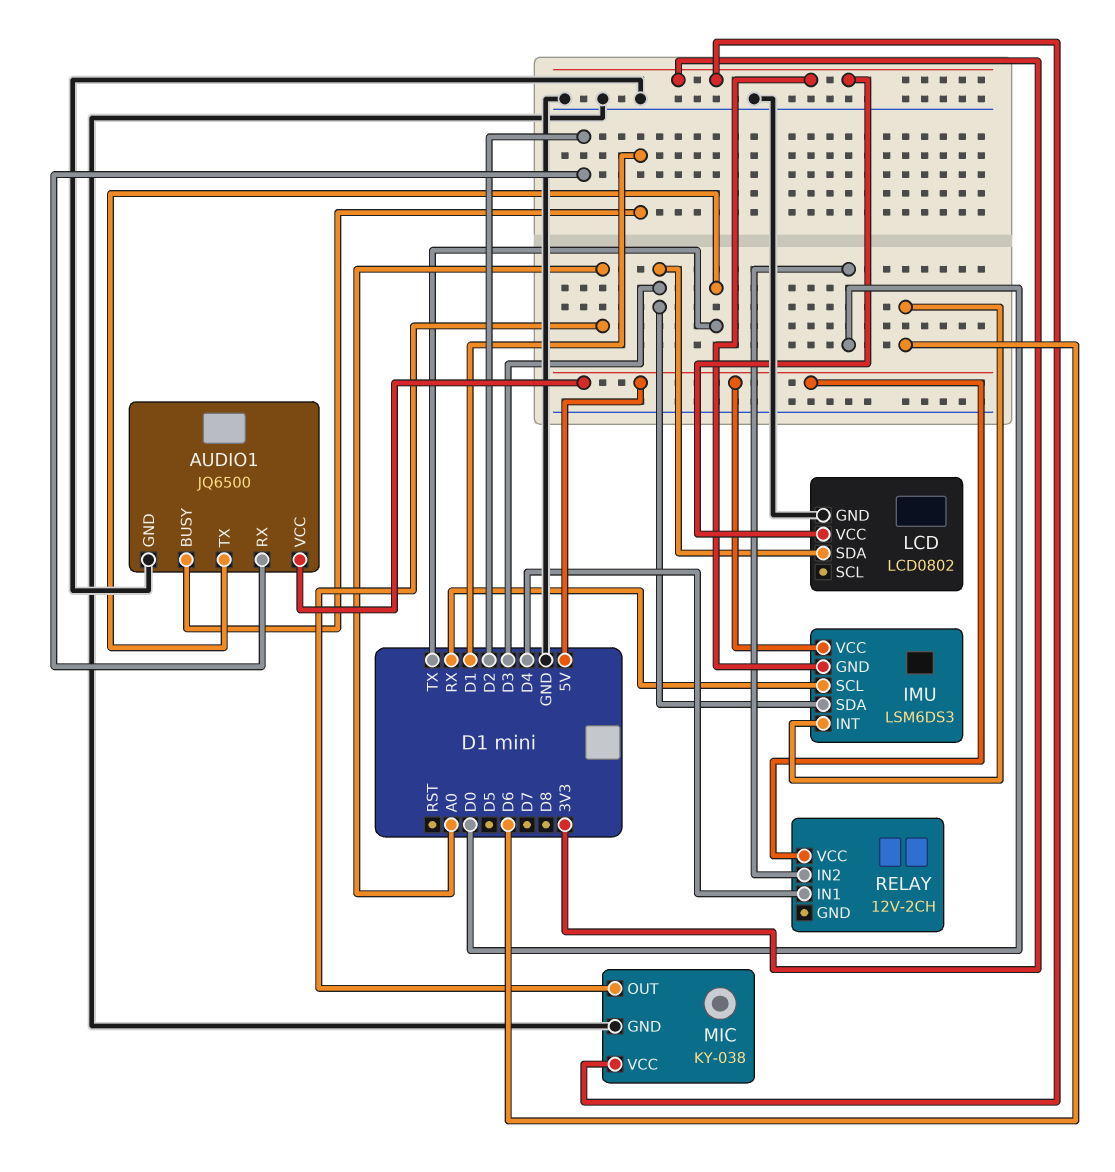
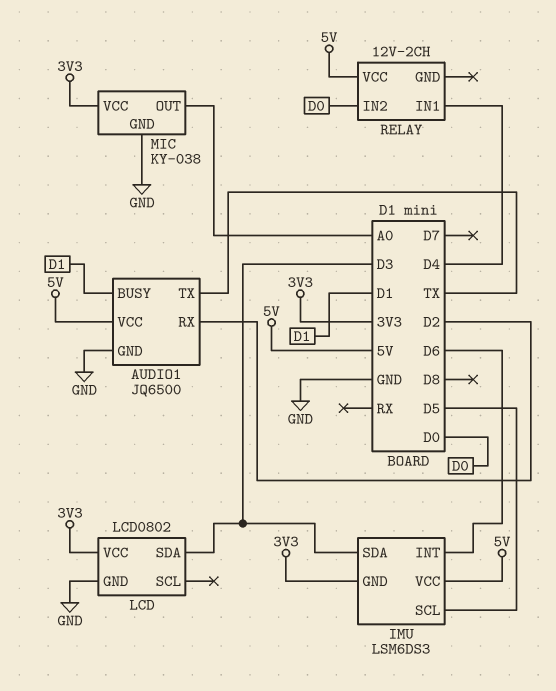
IMU pin SCL: RX -> D5

